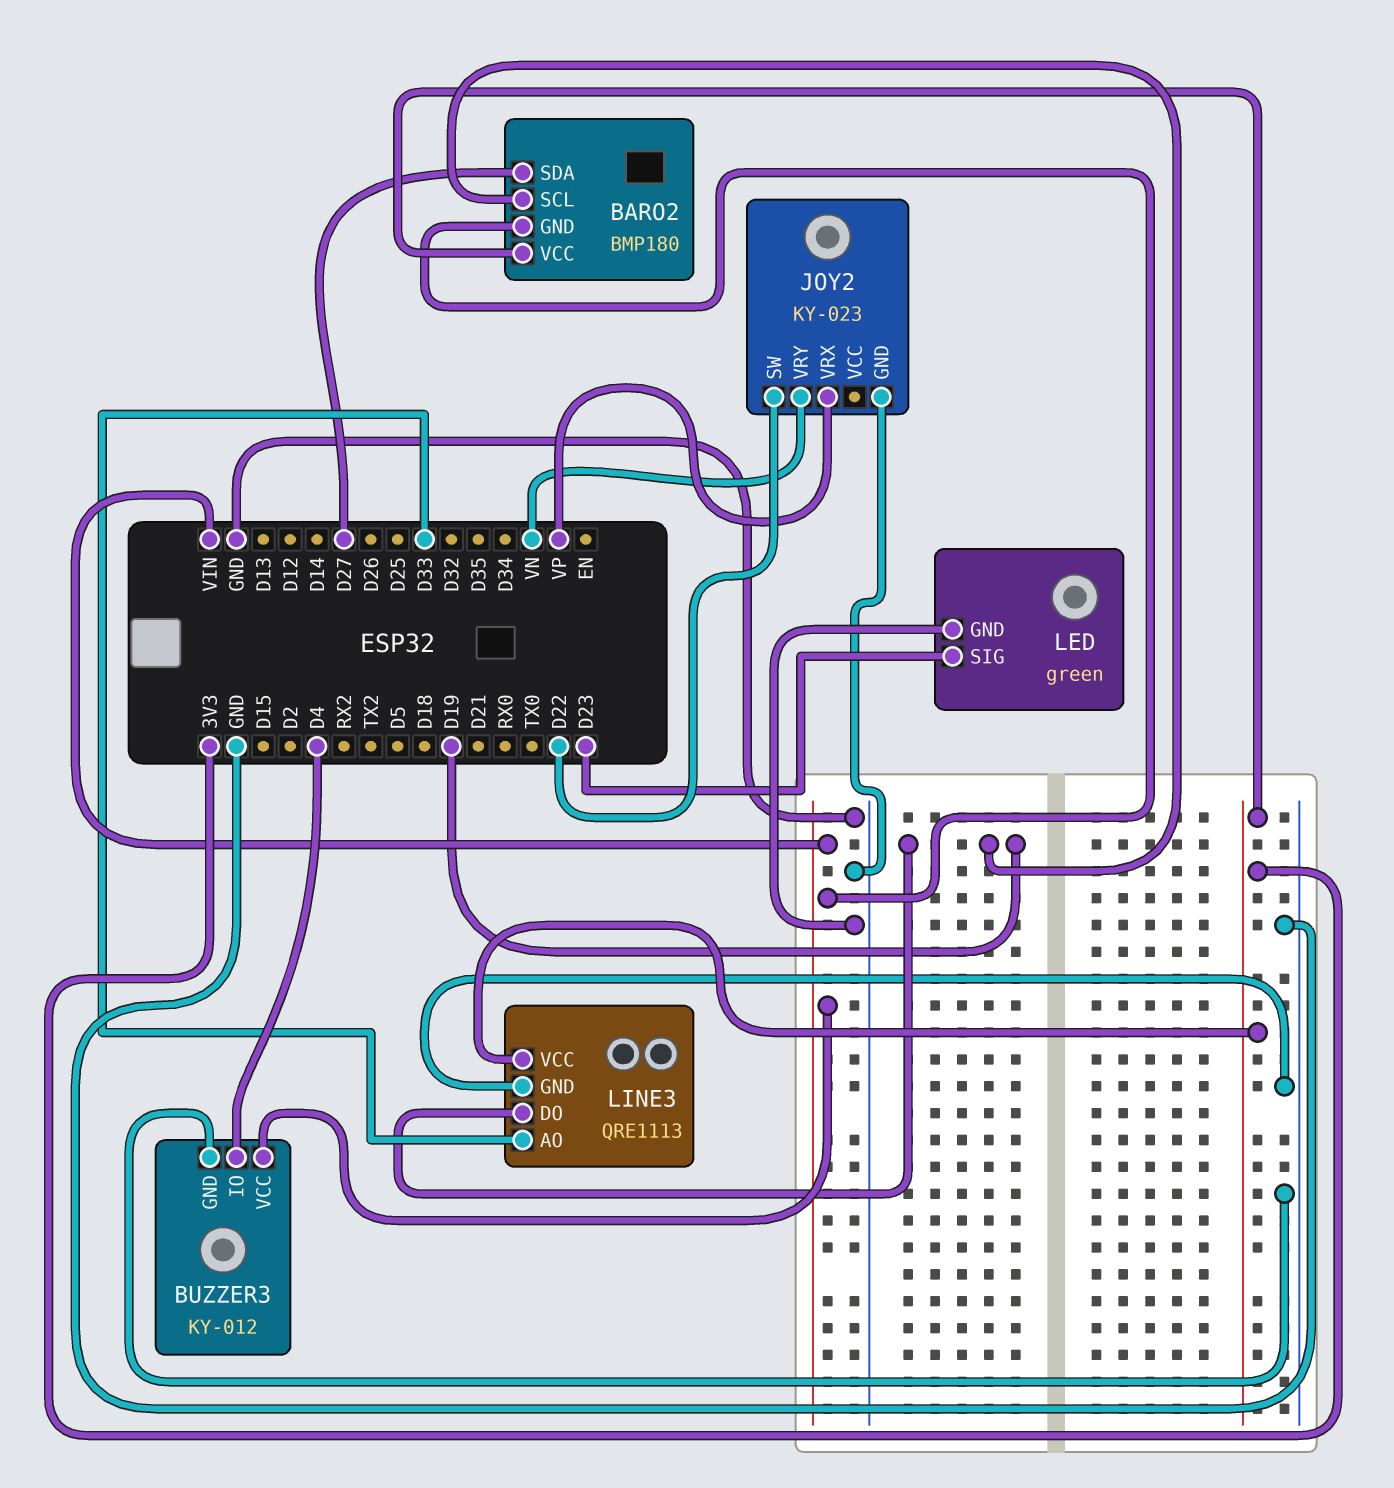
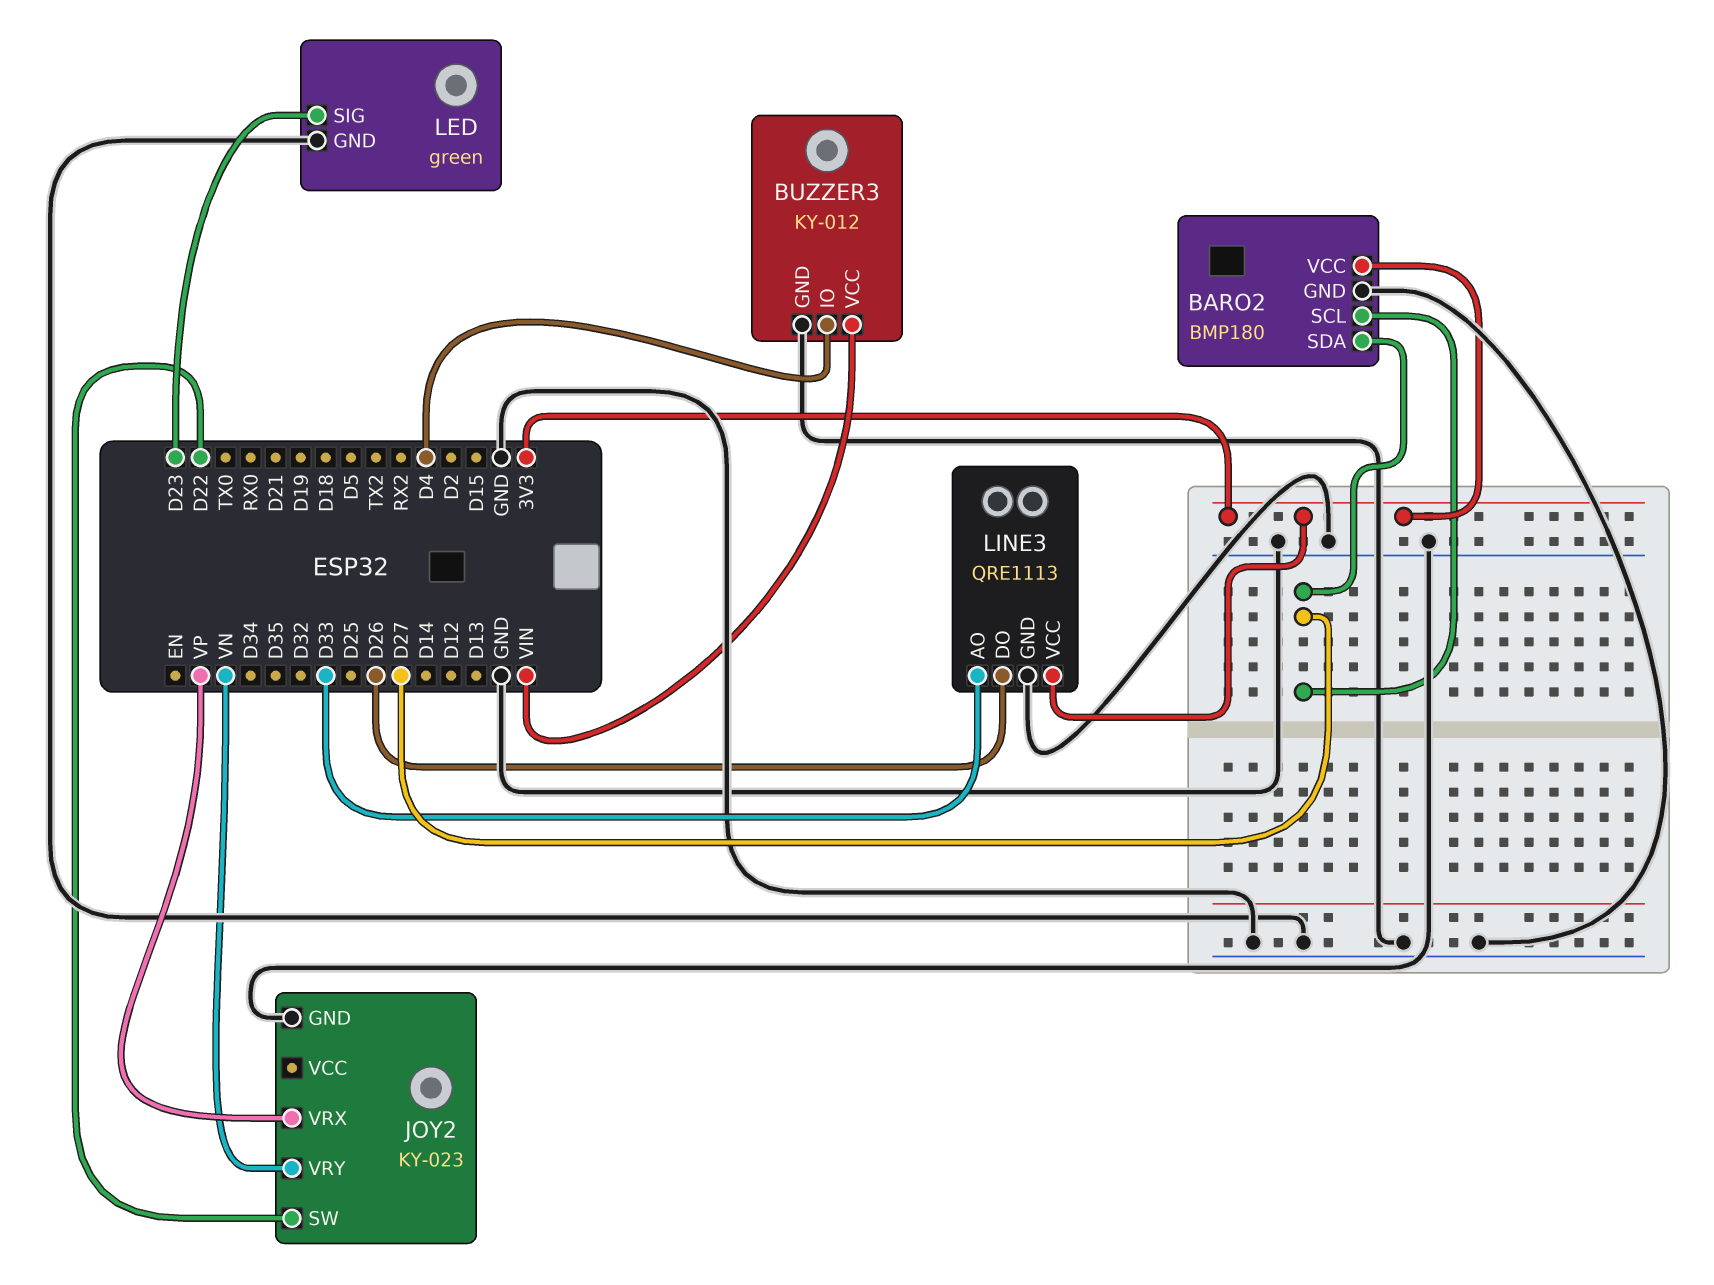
BARO2 pin GND: VIN -> GND
BARO2 pin SCL: D19 -> D27
LINE3 pin DO: D19 -> D26

